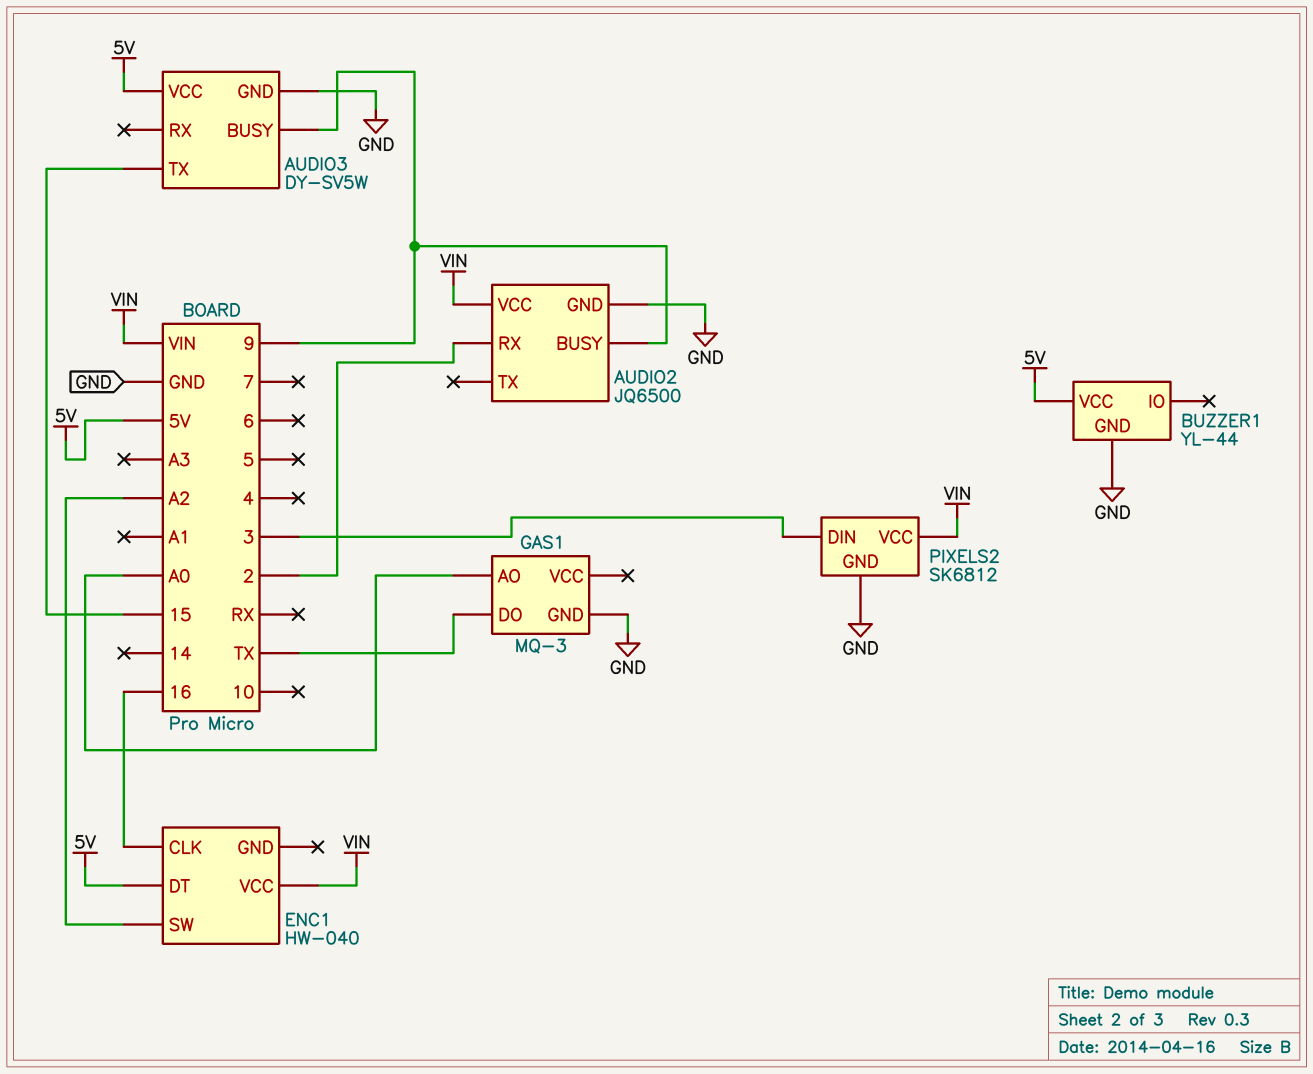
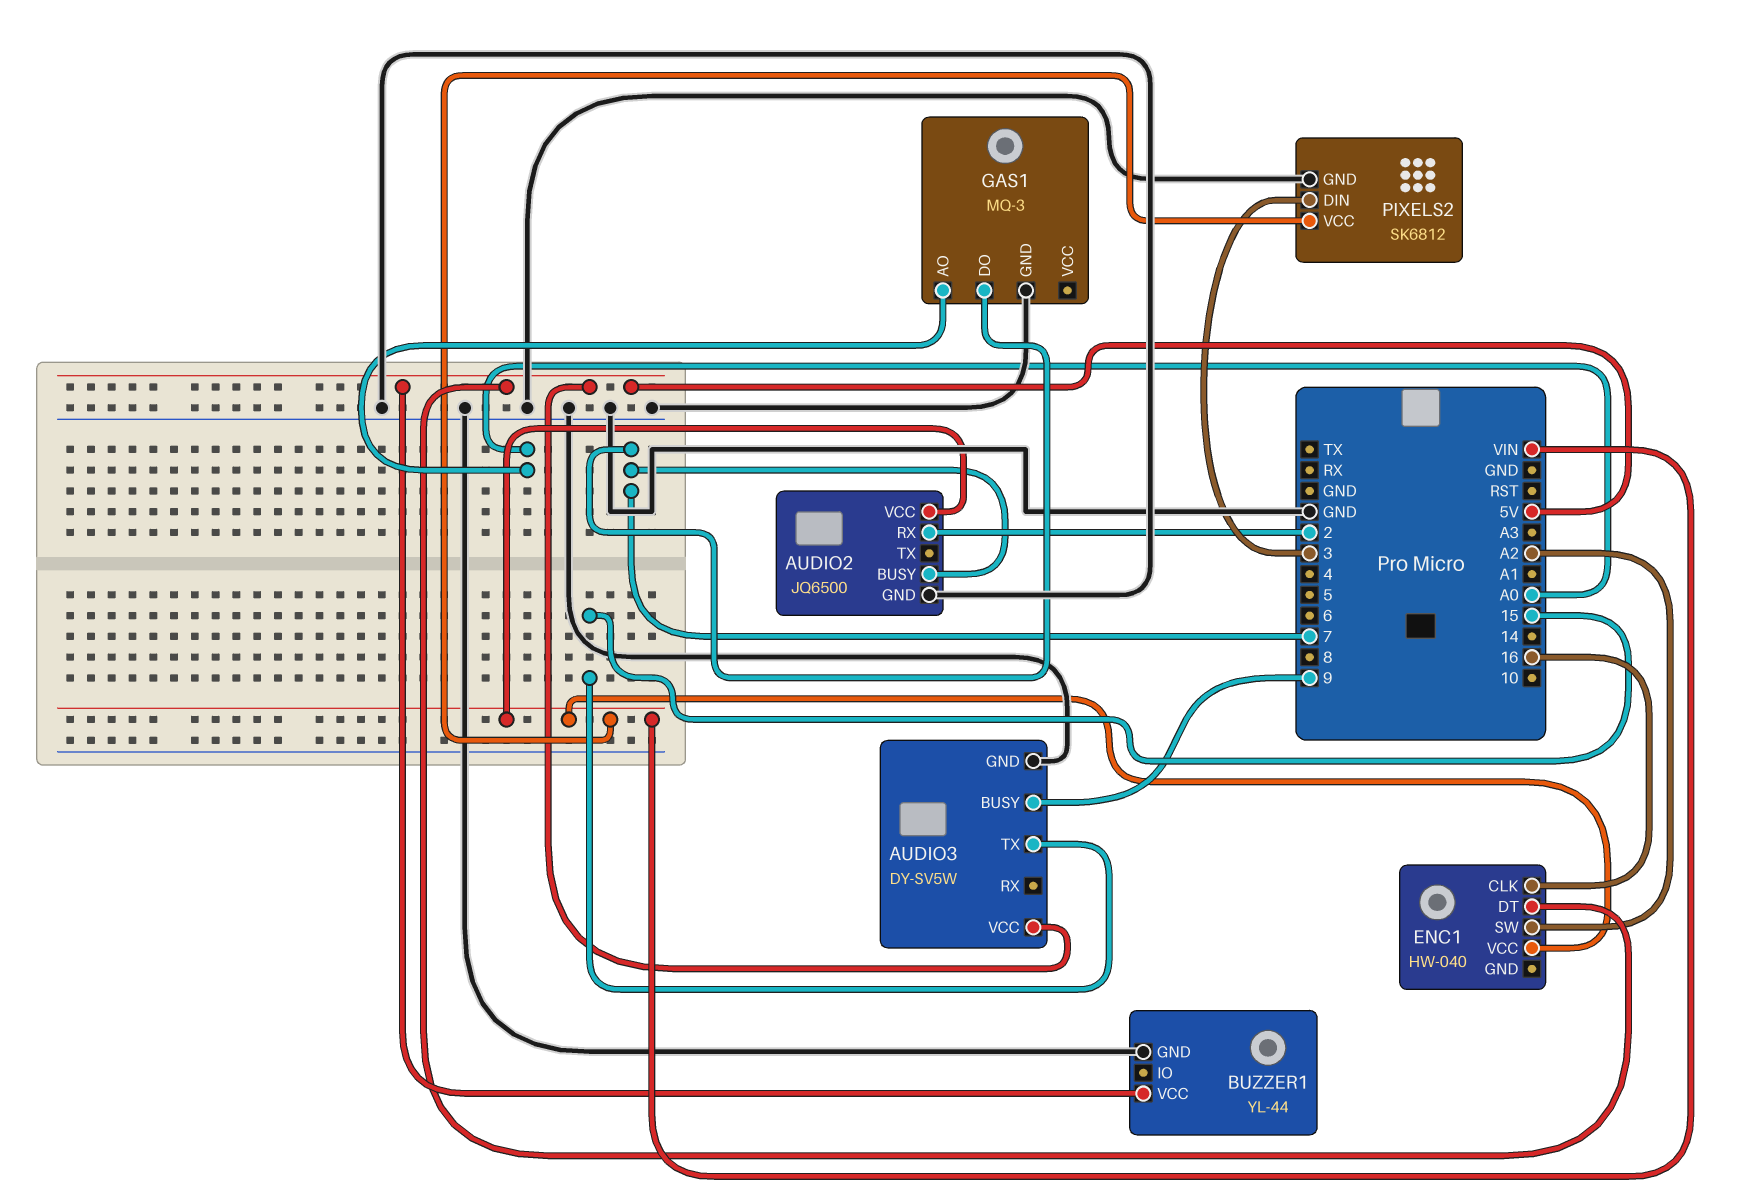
AUDIO2 pin BUSY: 9 -> 7
GAS1 pin DO: TX -> 7

